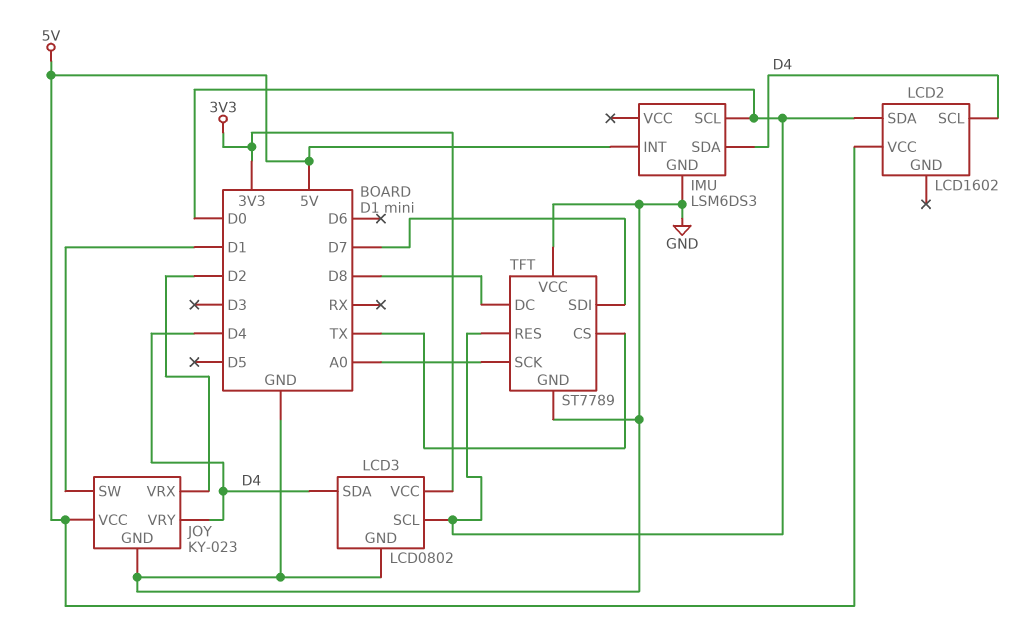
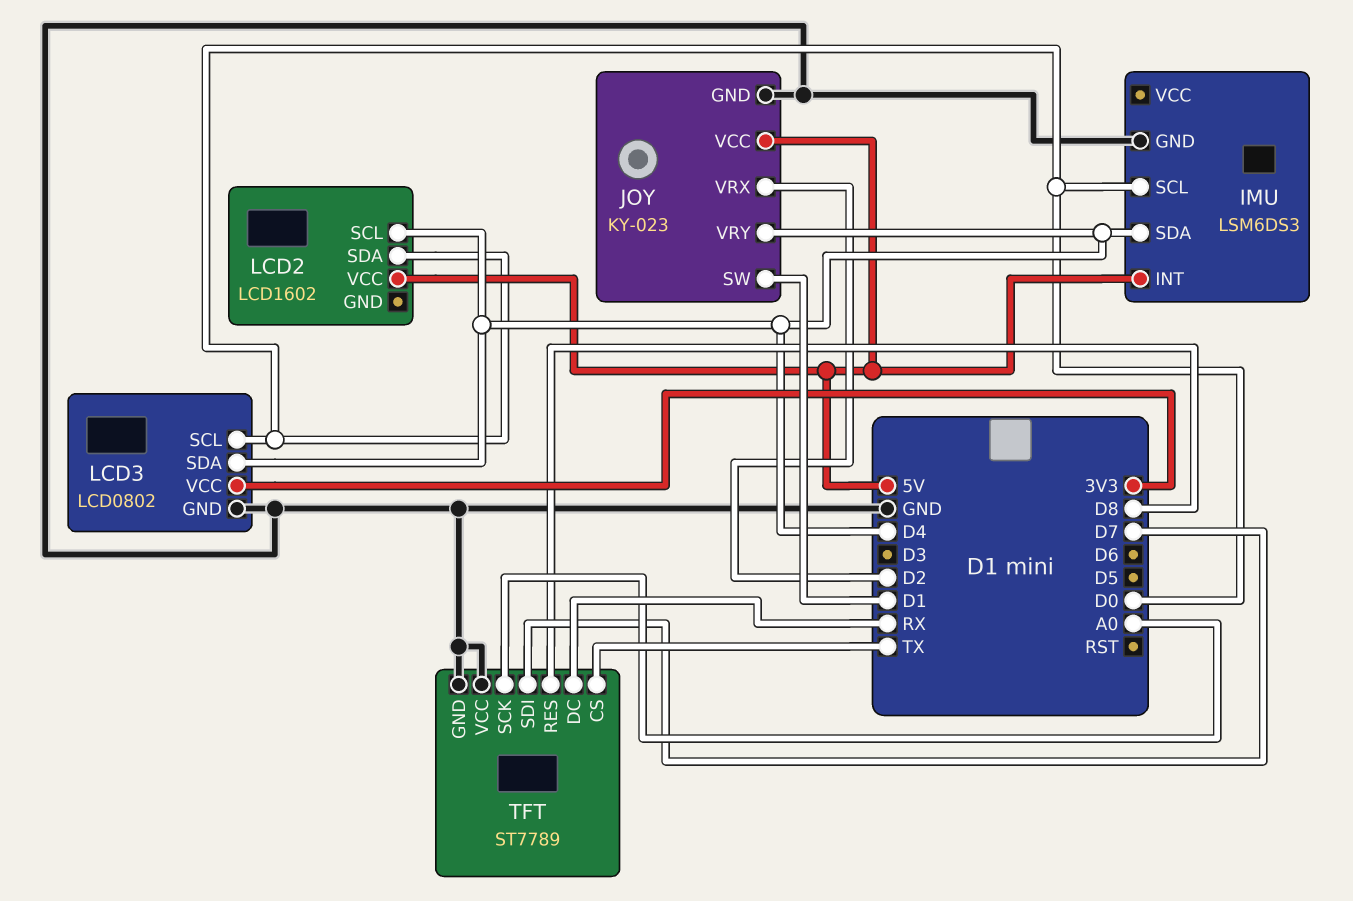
TFT pin DC: D8 -> RX
TFT pin RES: D0 -> D8

